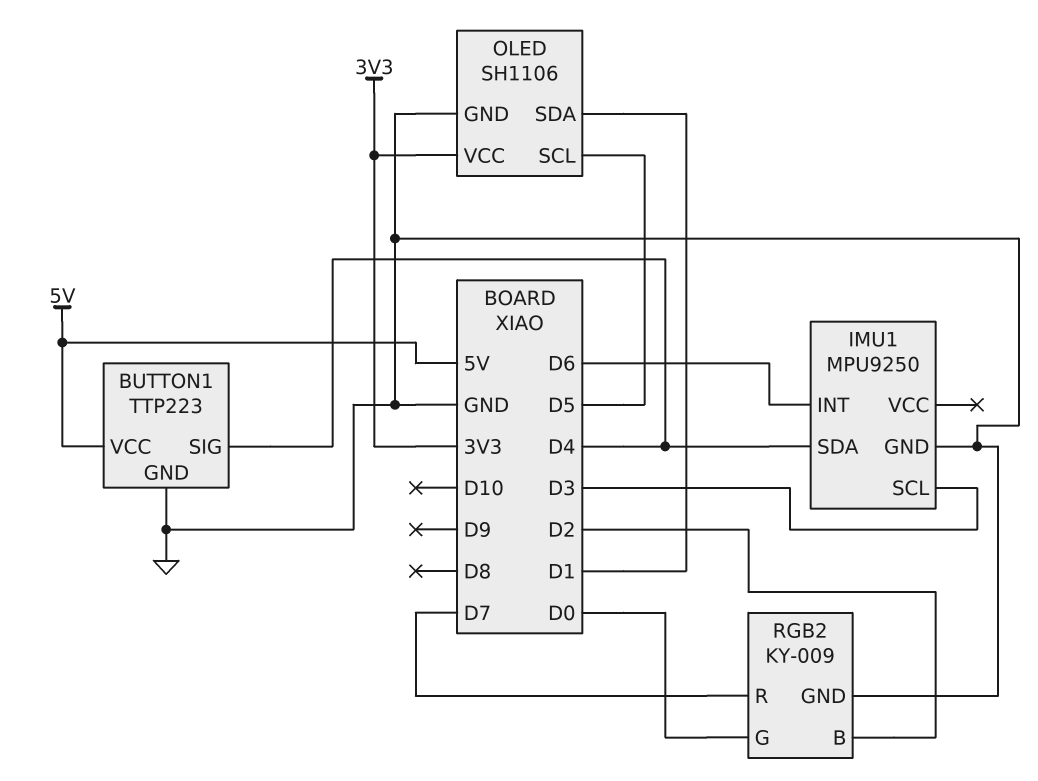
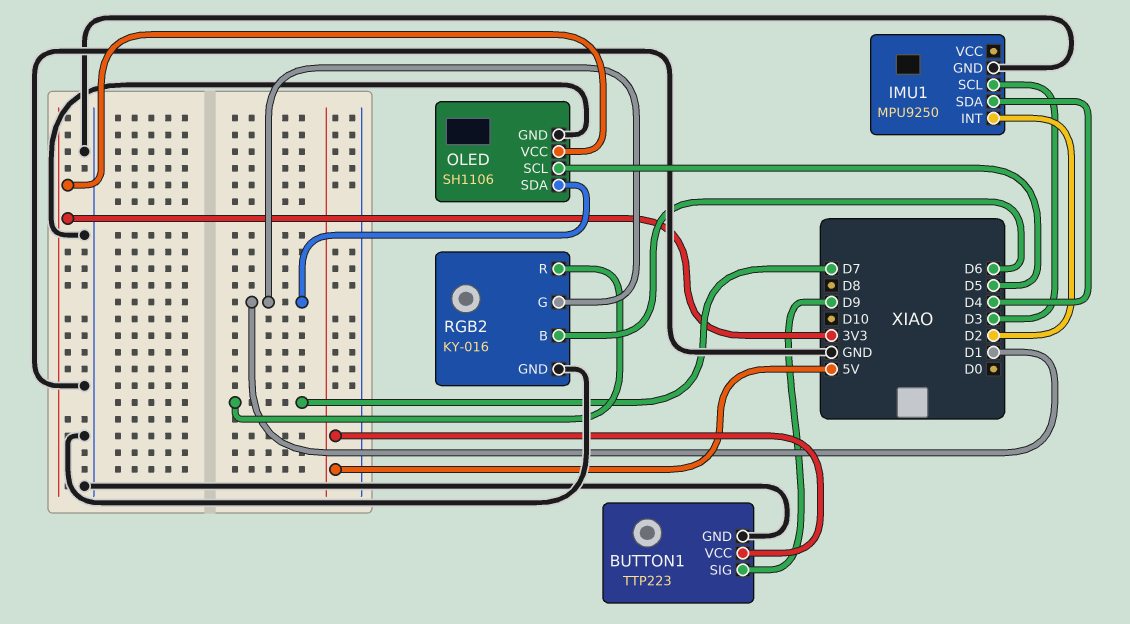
BUTTON1 pin SIG: D4 -> D9
IMU1 pin INT: D6 -> D2
RGB2: KY-009 -> KY-016
RGB2 pin B: D2 -> D6
RGB2 pin G: D0 -> D1

